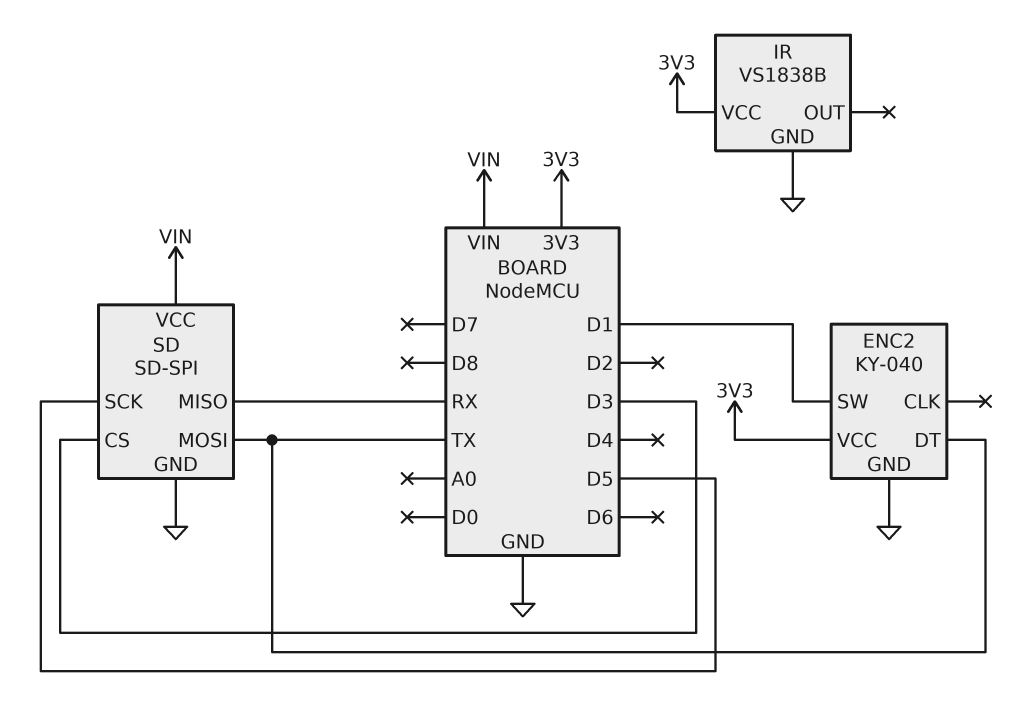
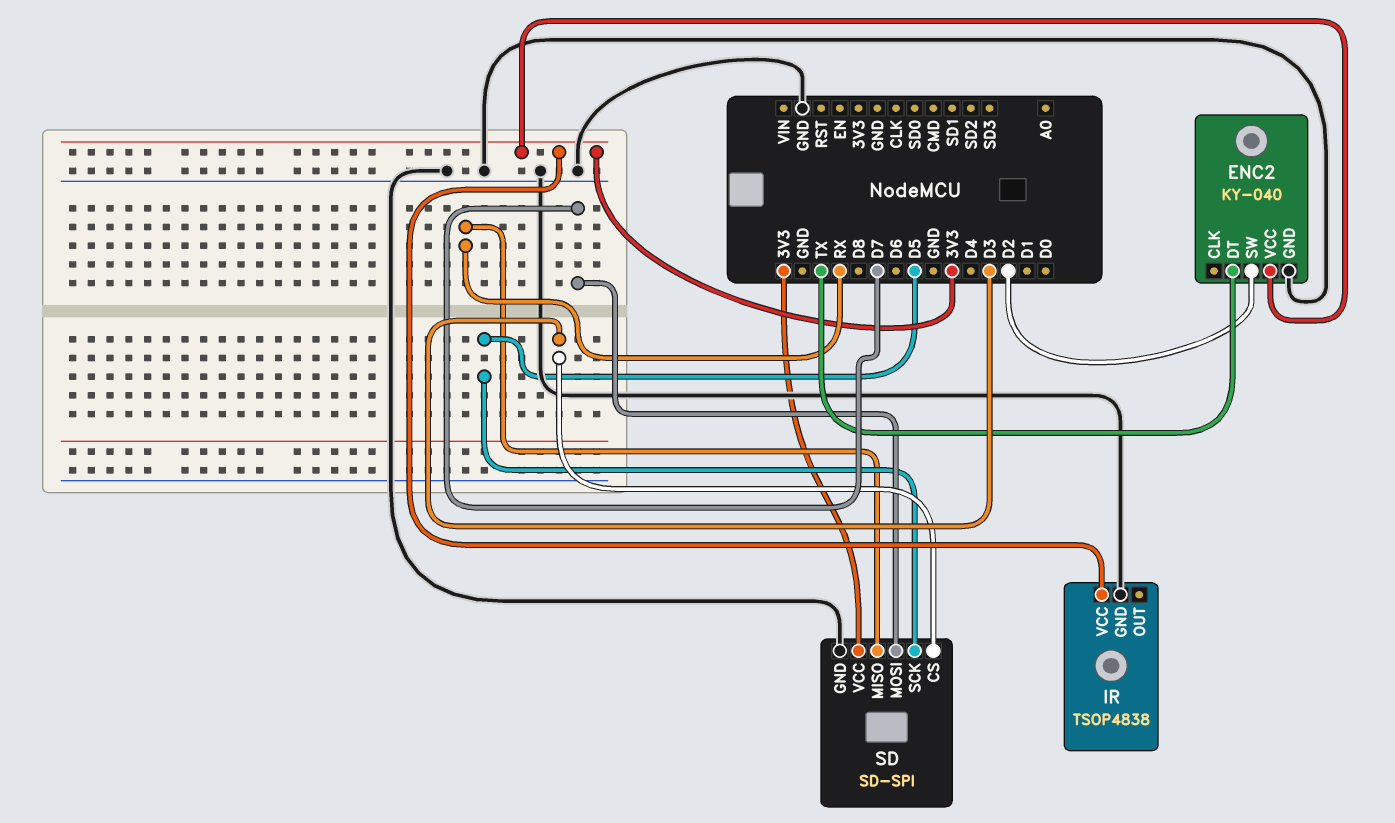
ENC2 pin SW: D1 -> D2
IR: VS1838B -> TSOP4838
SD pin MOSI: TX -> D7
SD pin VCC: VIN -> 3V3

